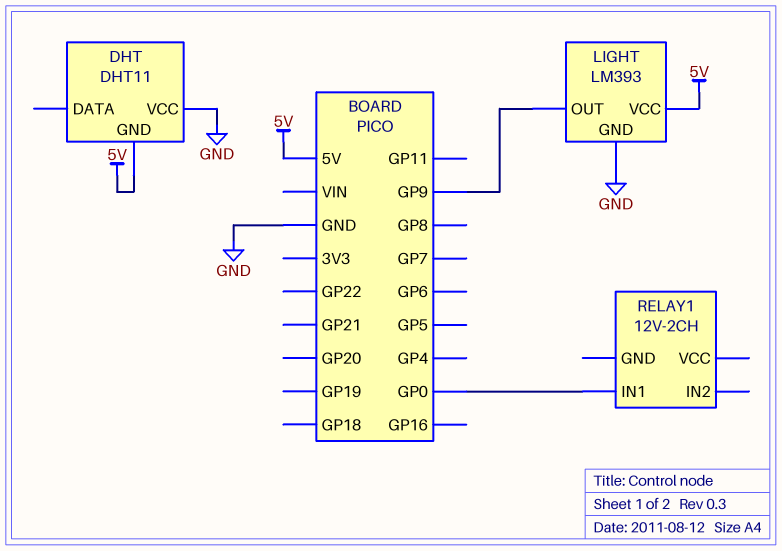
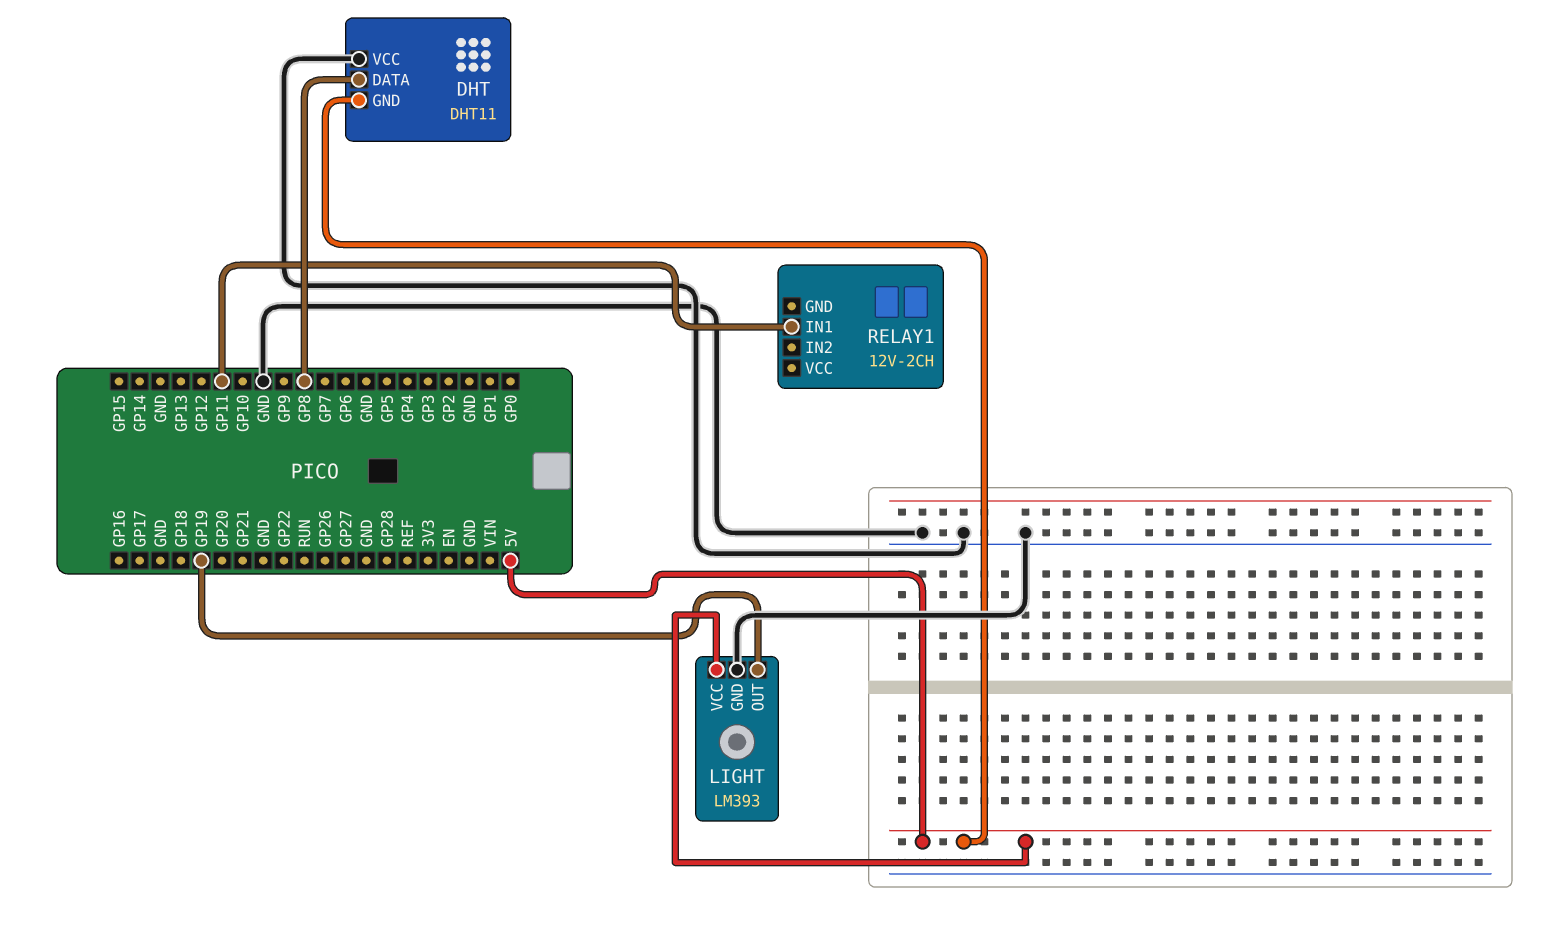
DHT pin DATA: none -> GP8
LIGHT pin OUT: GP9 -> GP19
RELAY1 pin IN1: GP0 -> GP11

